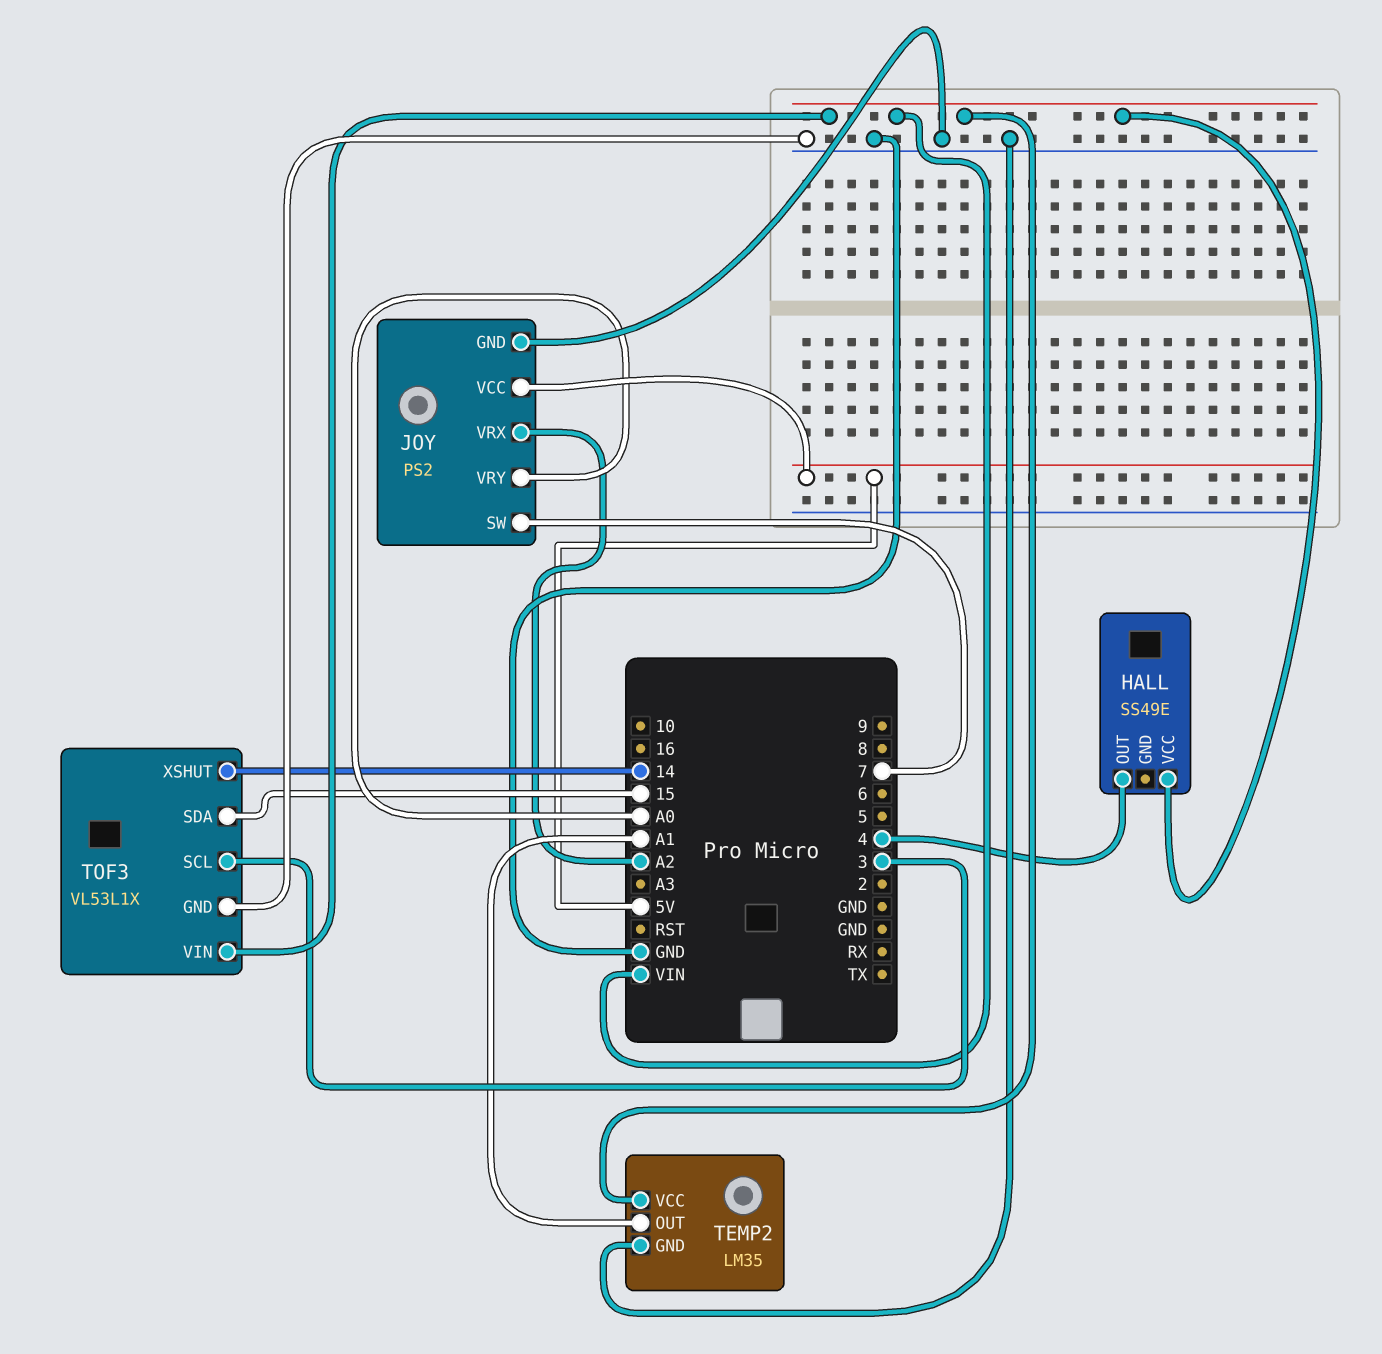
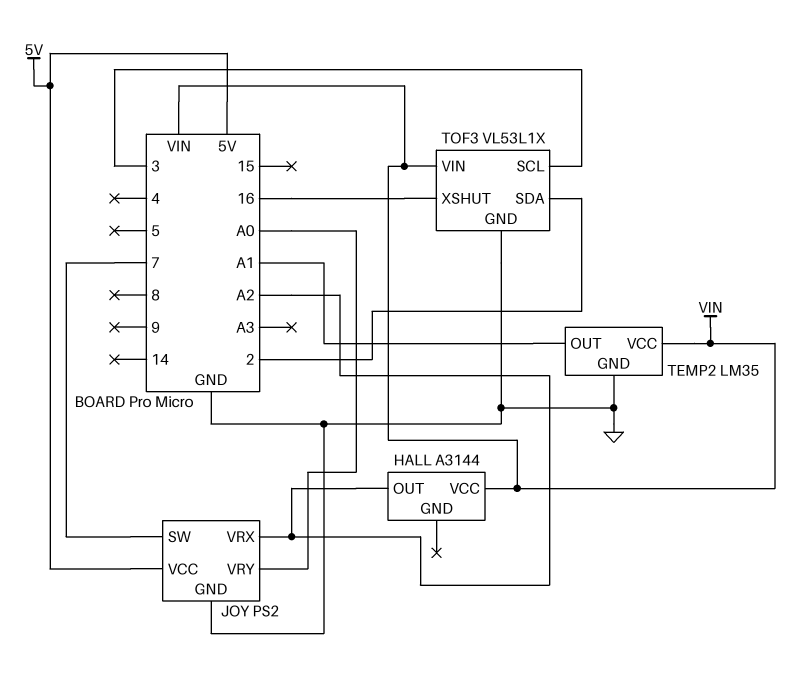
HALL: SS49E -> A3144
HALL pin OUT: 4 -> A2
TOF3 pin SDA: 15 -> 2
TOF3 pin XSHUT: 14 -> 16

